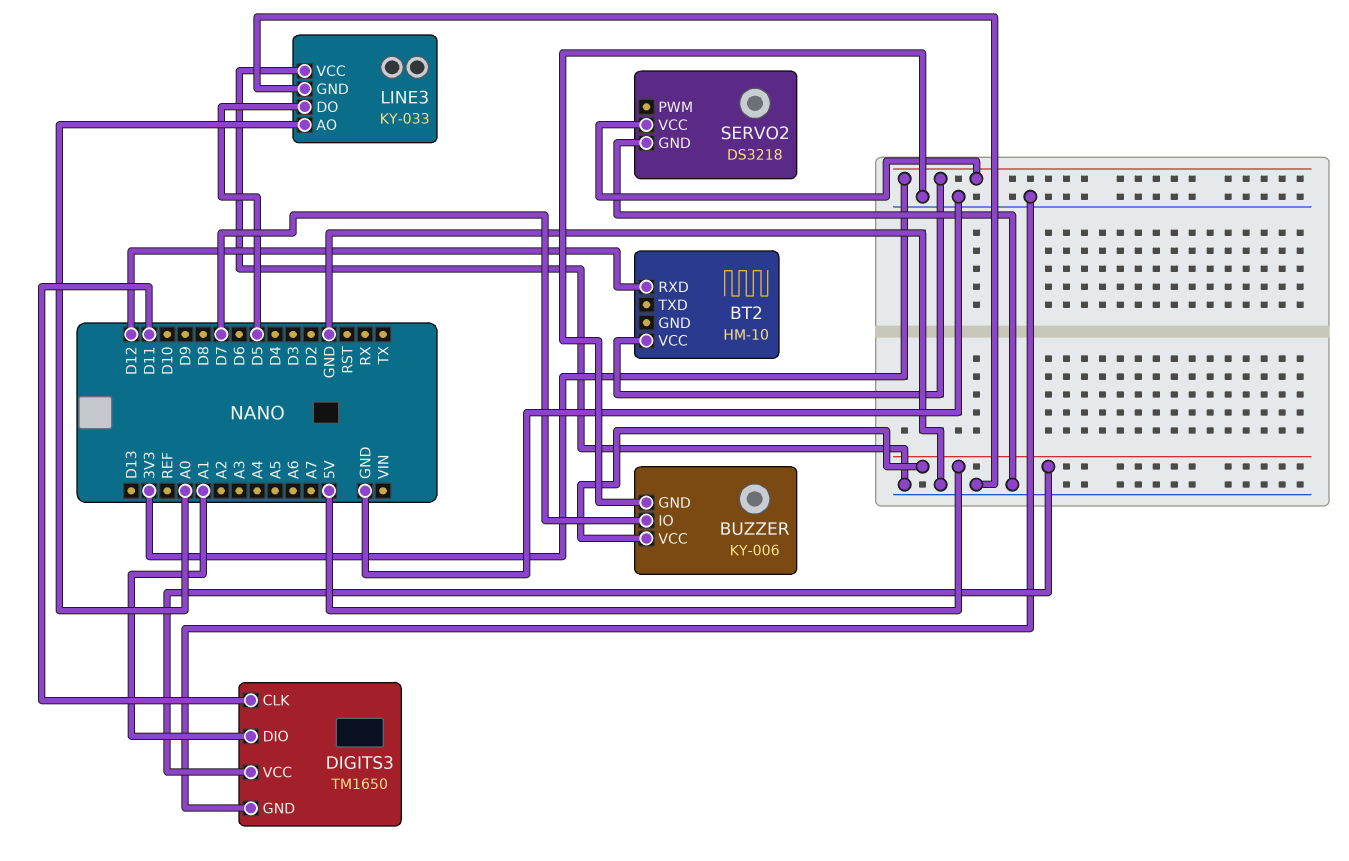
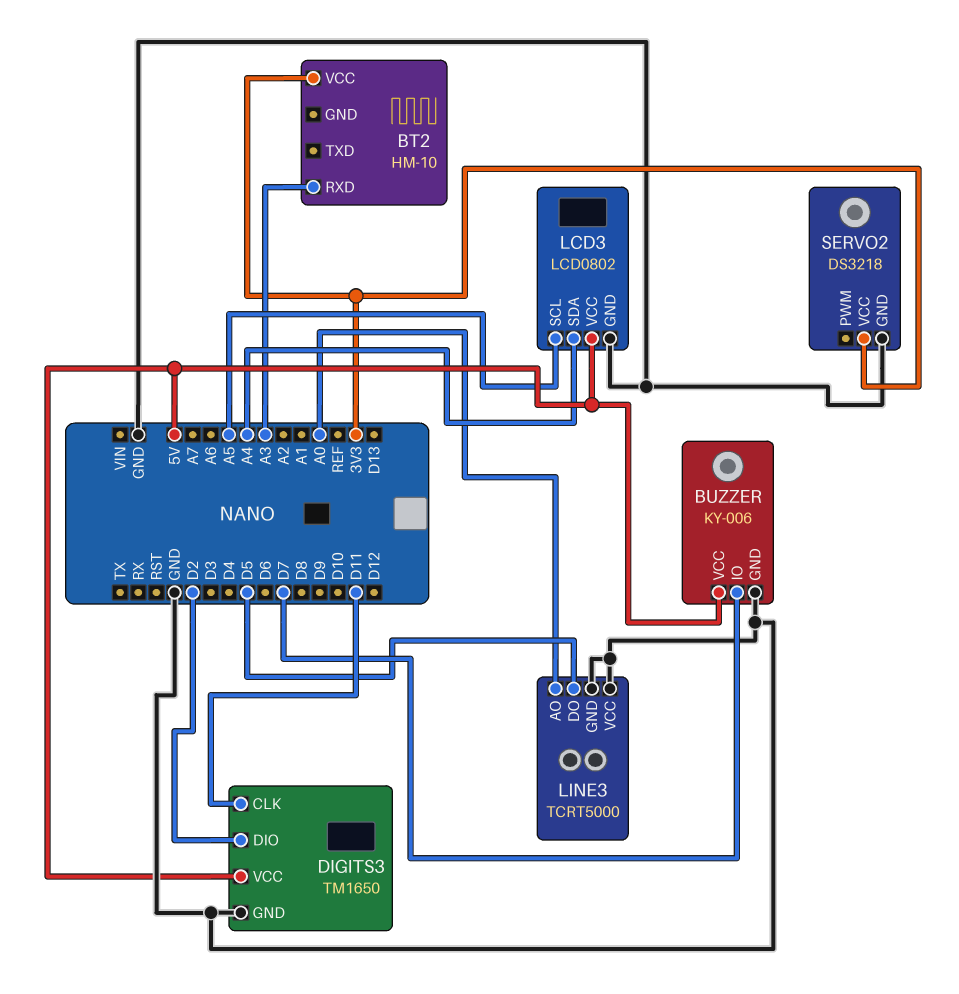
BT2 pin RXD: D12 -> A3
DIGITS3 pin DIO: A1 -> D2
LCD3: none -> LCD0802
LCD3 pin GND: none -> GND
LCD3 pin SCL: none -> A5
LCD3 pin SDA: none -> A4
LCD3 pin VCC: none -> 5V
LINE3: KY-033 -> TCRT5000

